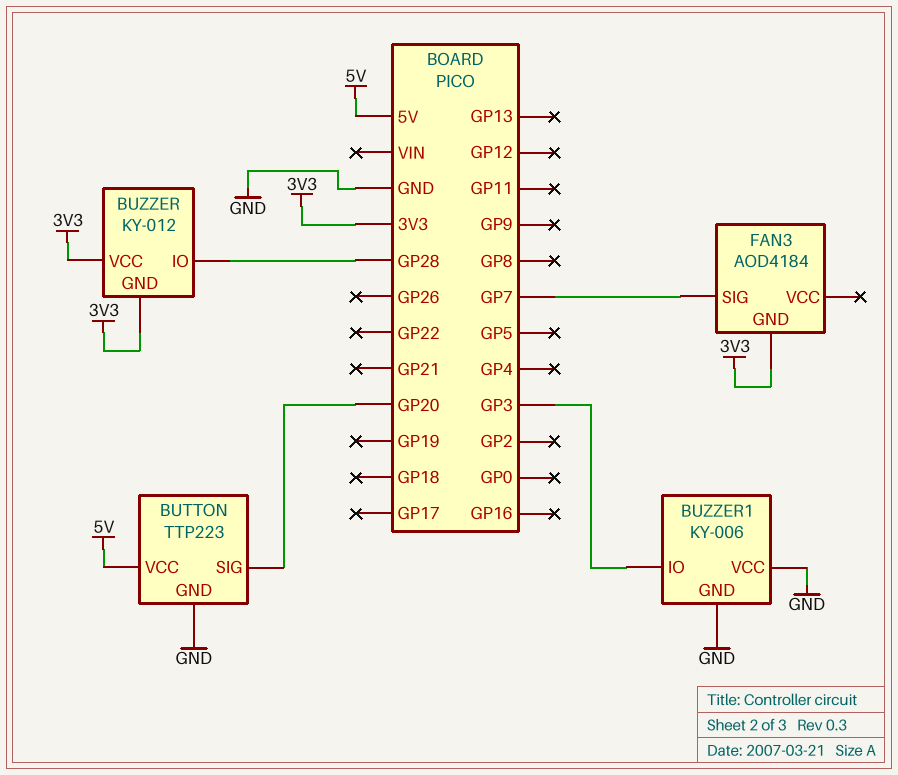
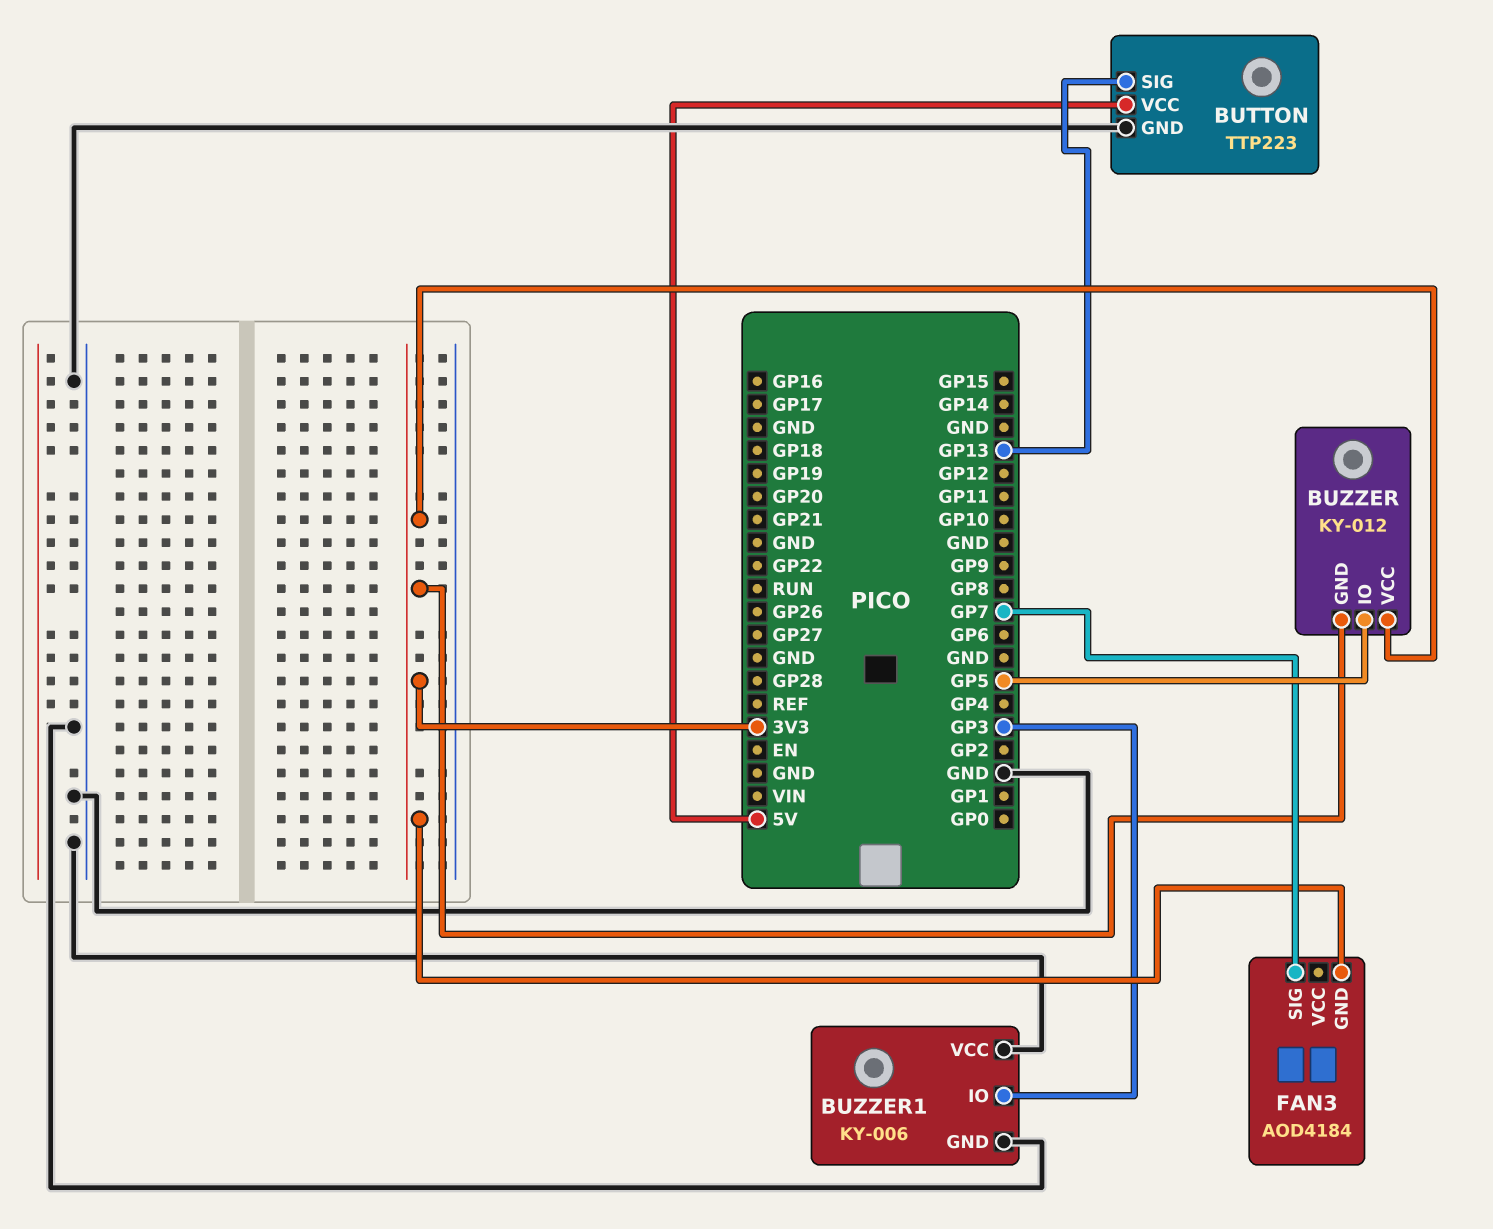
BUTTON pin SIG: GP20 -> GP13
BUZZER pin IO: GP28 -> GP5

